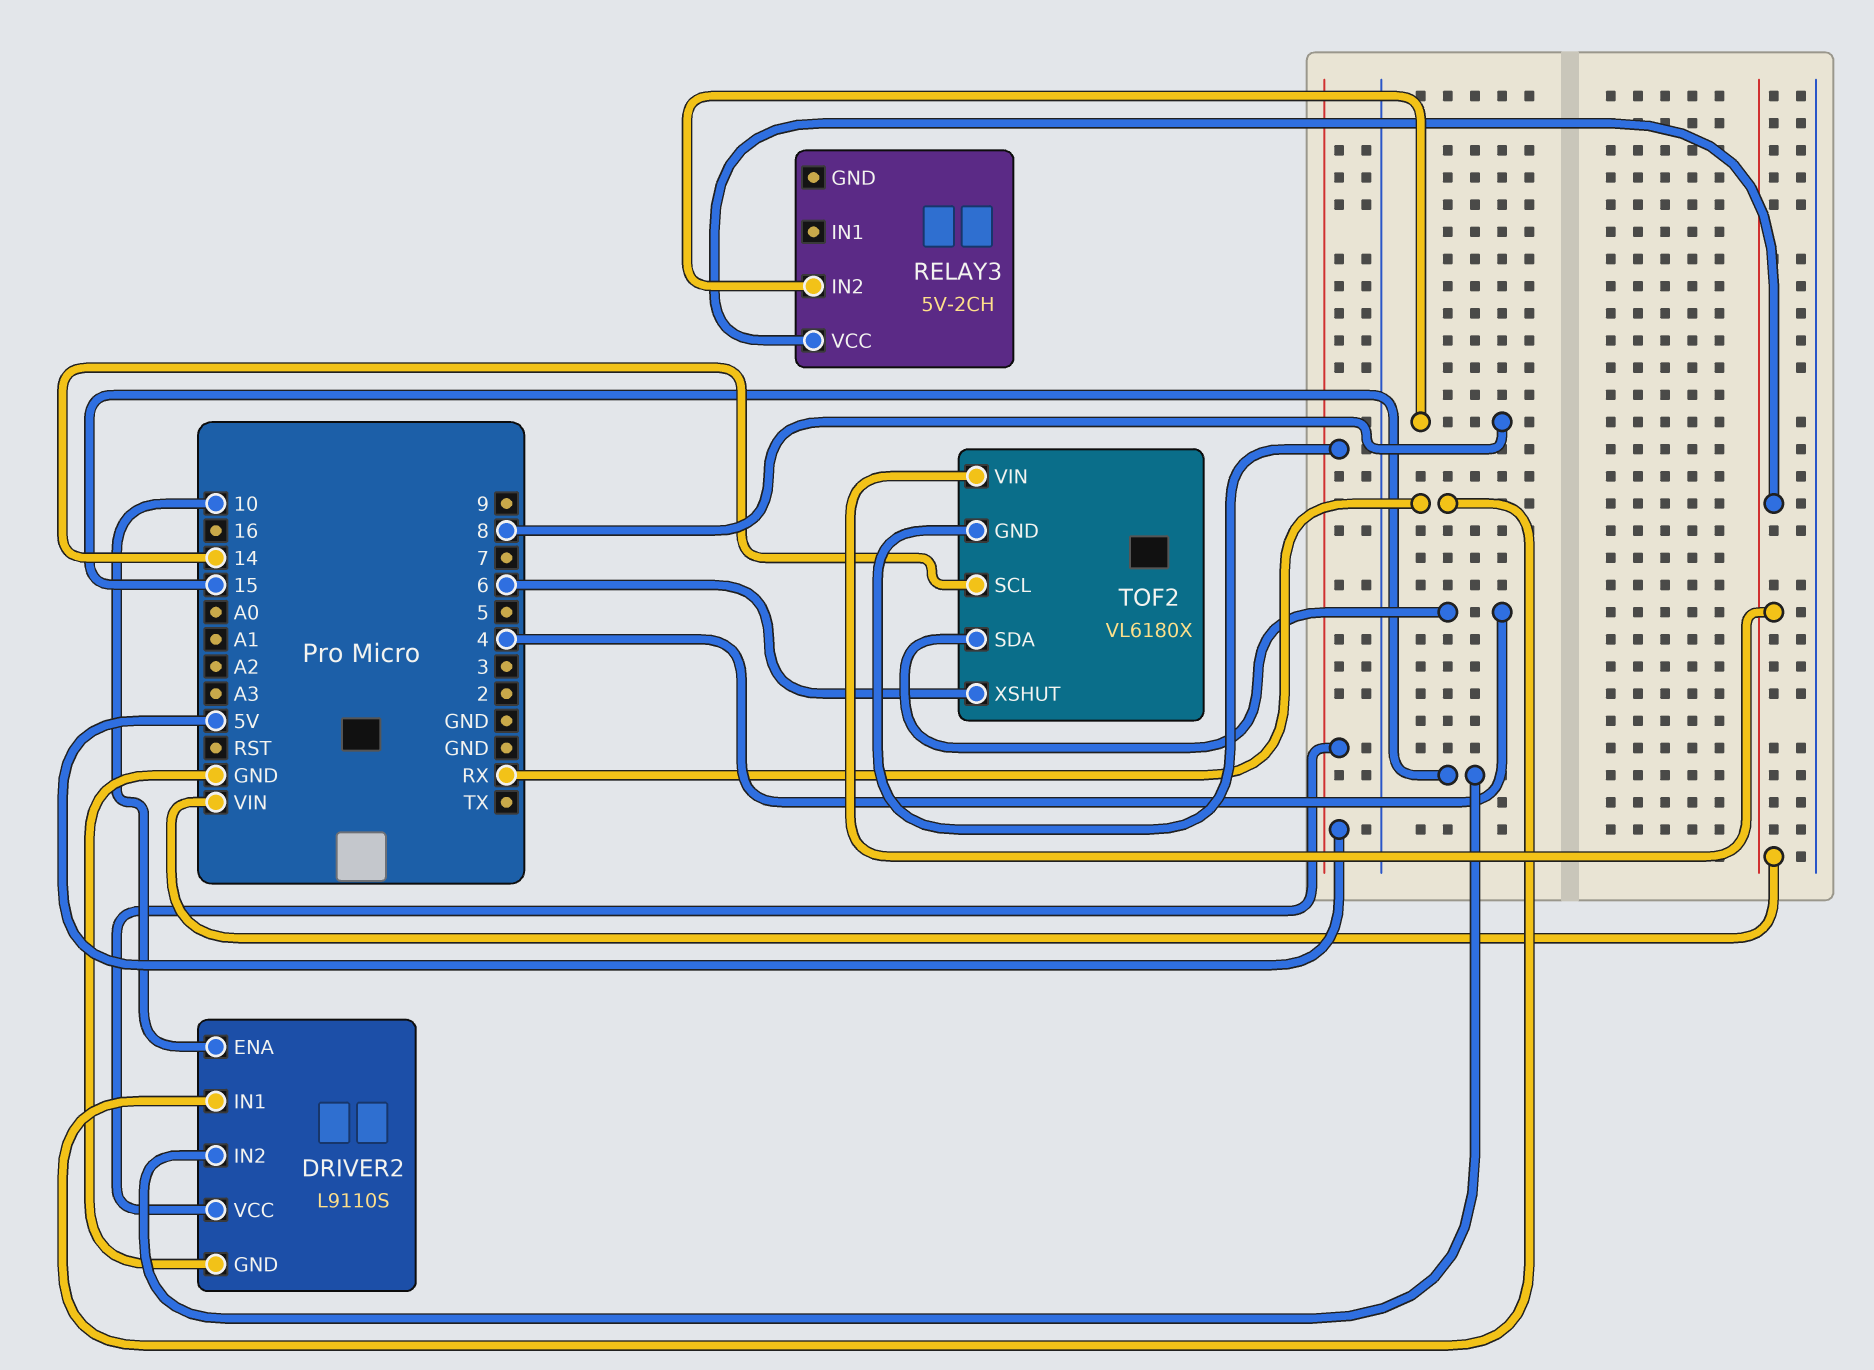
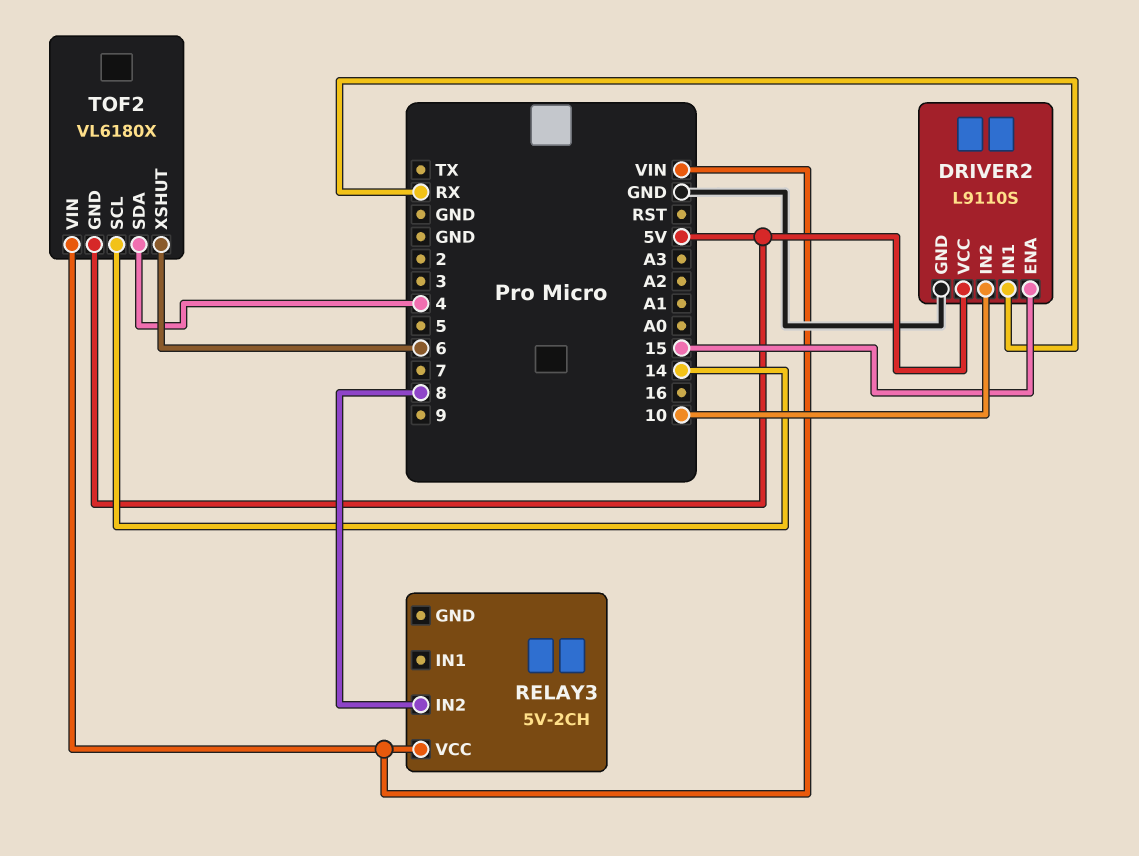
DRIVER2 pin ENA: 10 -> 15
DRIVER2 pin IN2: 15 -> 10

